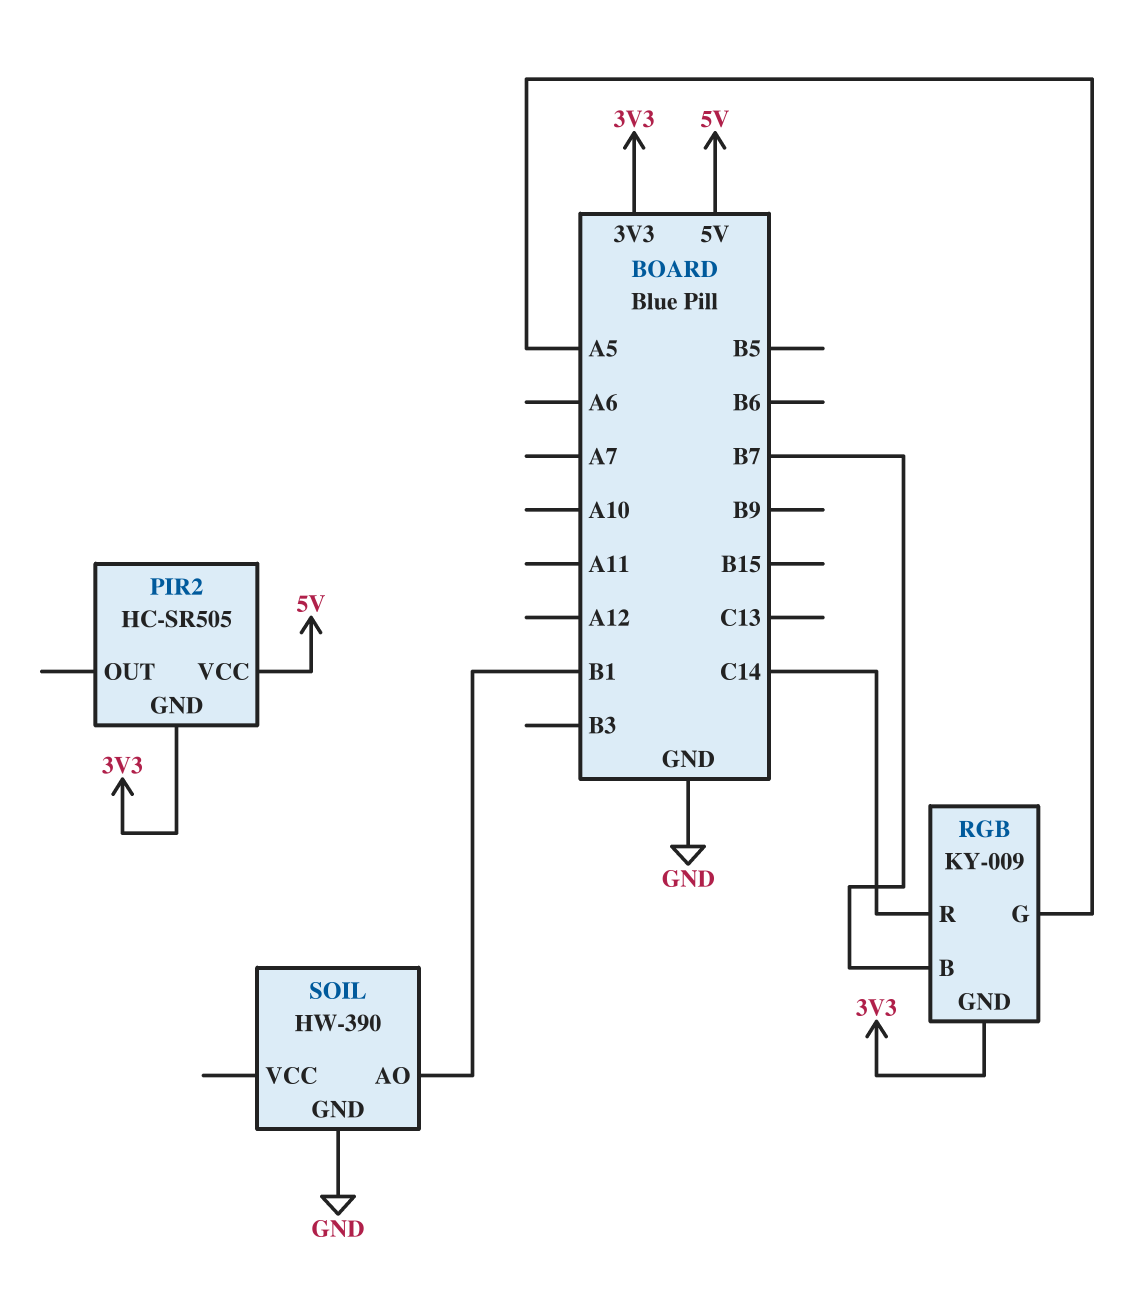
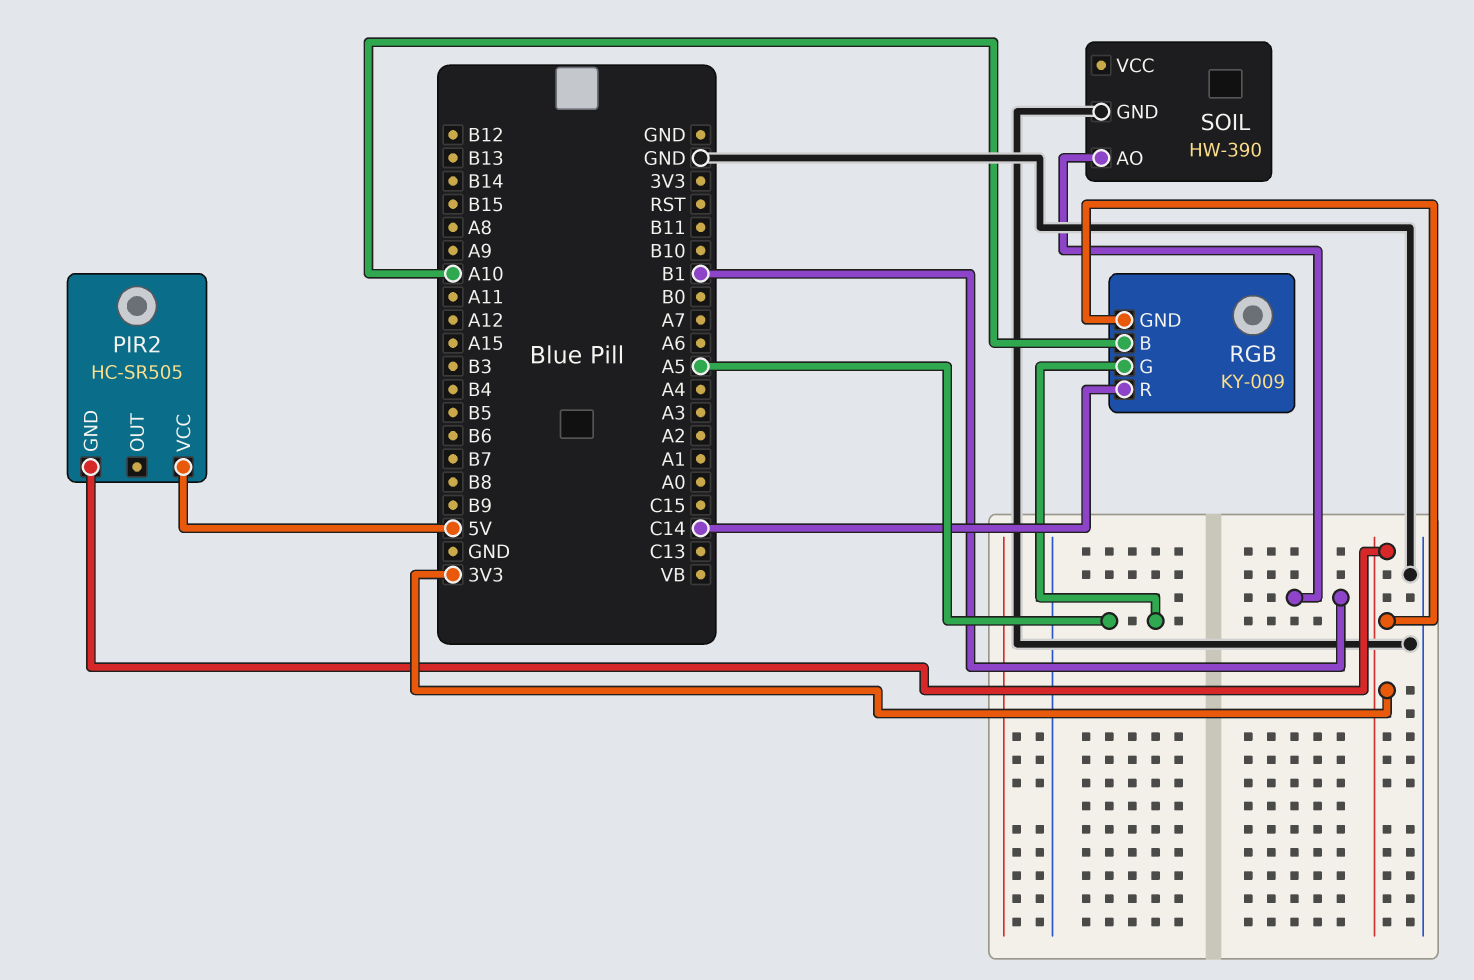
RGB pin B: B7 -> A10

